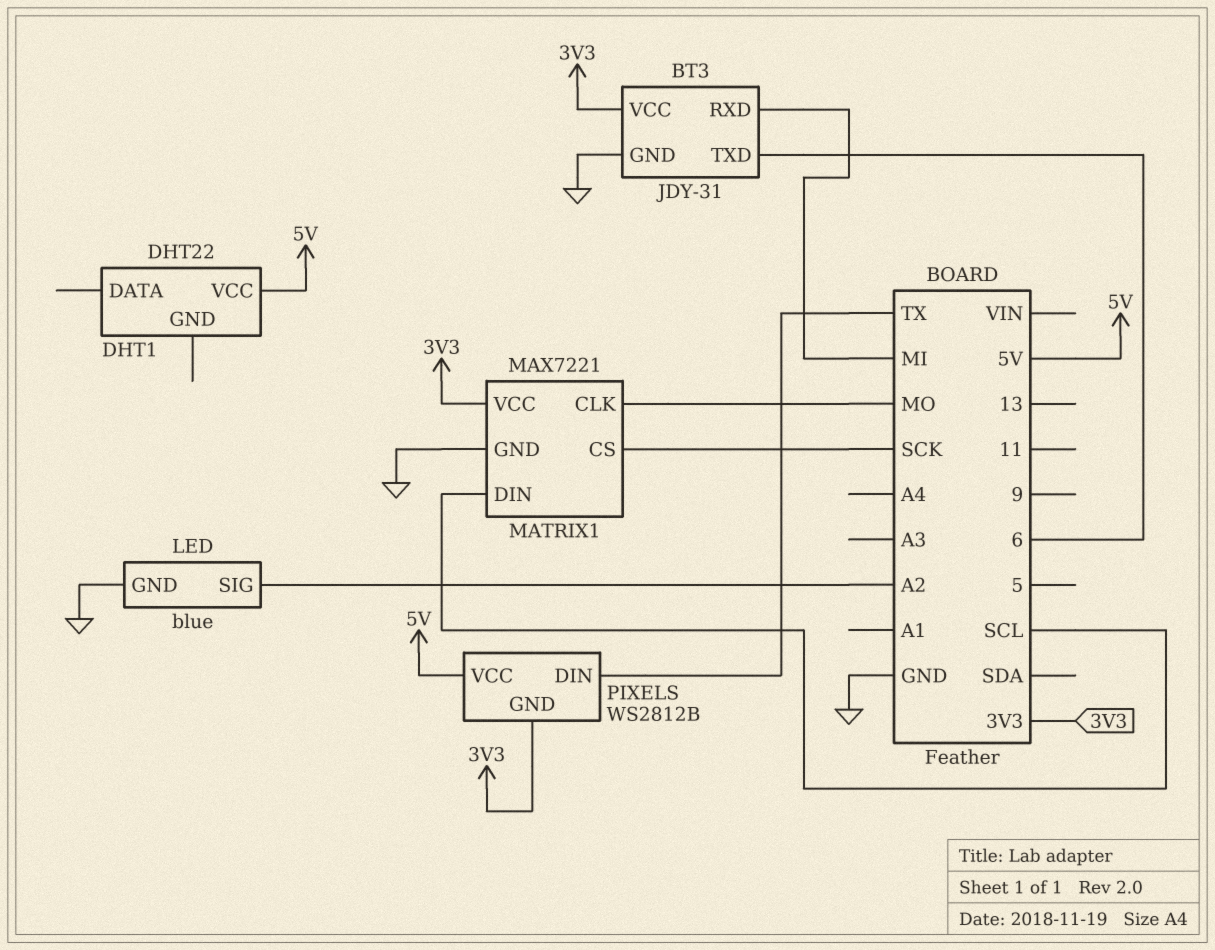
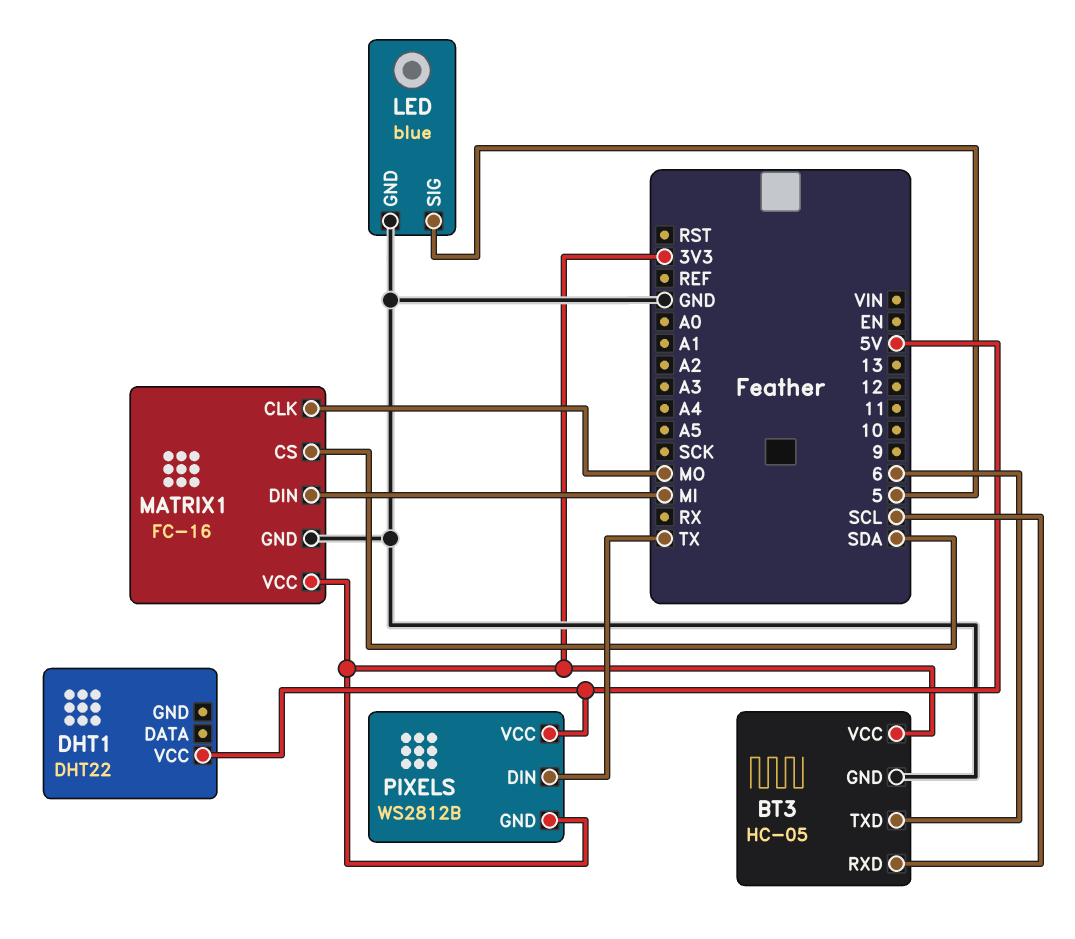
BT3: JDY-31 -> HC-05
BT3 pin RXD: MI -> SCL
LED pin SIG: A2 -> 5
MATRIX1: MAX7221 -> FC-16
MATRIX1 pin CS: SCK -> SDA
MATRIX1 pin DIN: SCL -> MI

